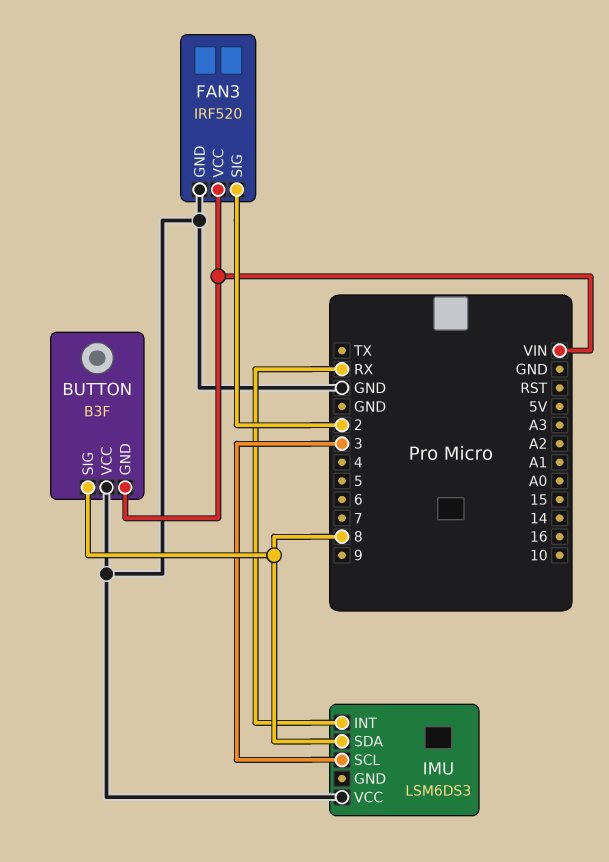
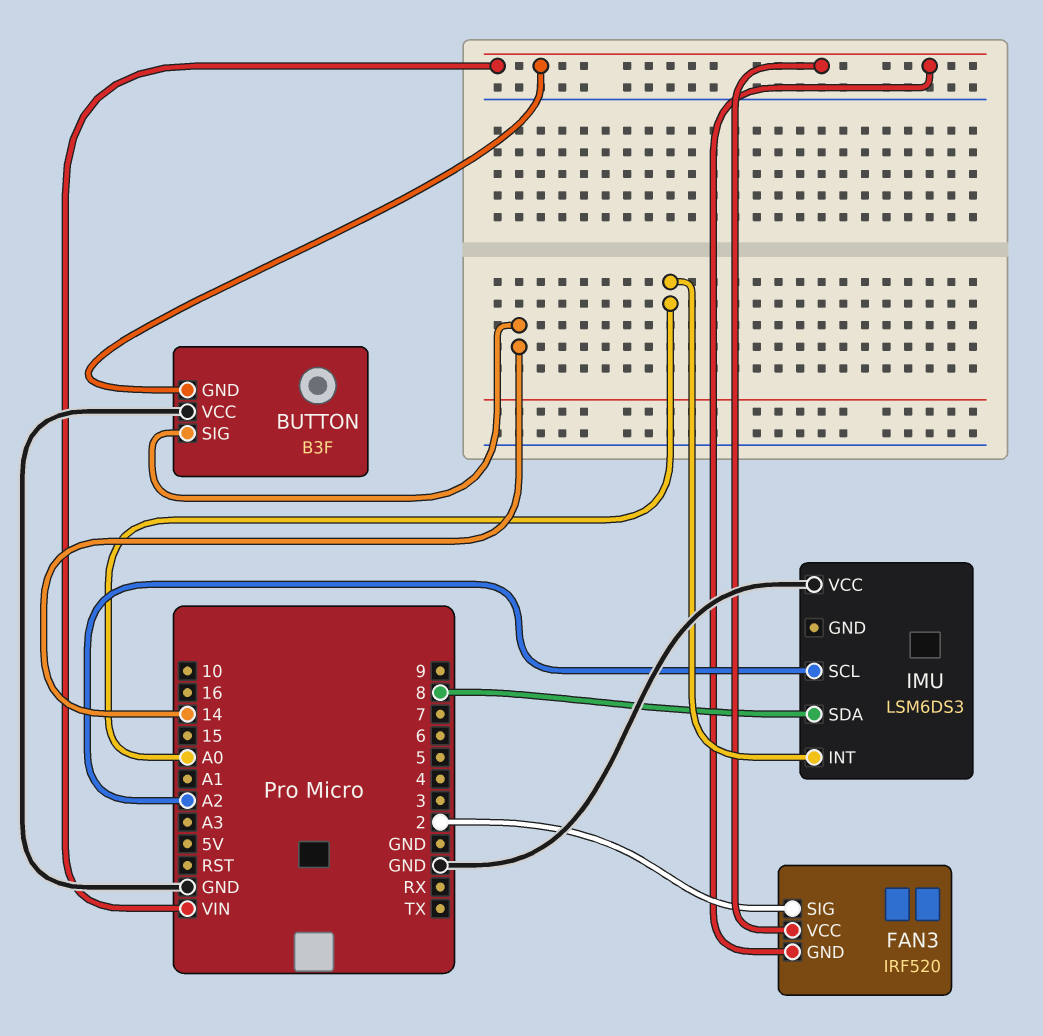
BUTTON pin SIG: 8 -> 14
FAN3 pin GND: GND -> VIN
IMU pin INT: RX -> A0
IMU pin SCL: 3 -> A2

